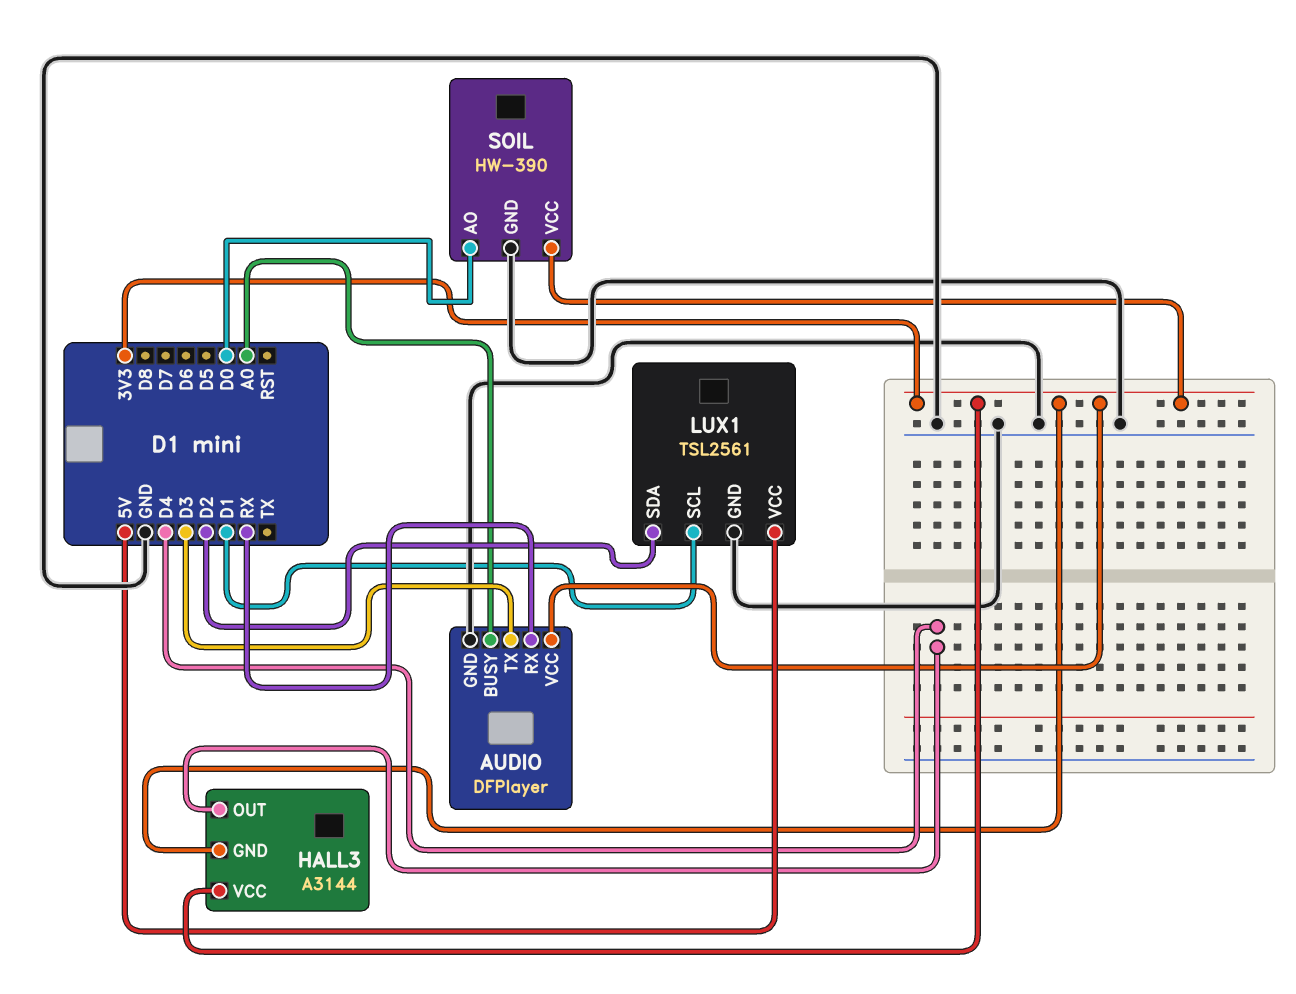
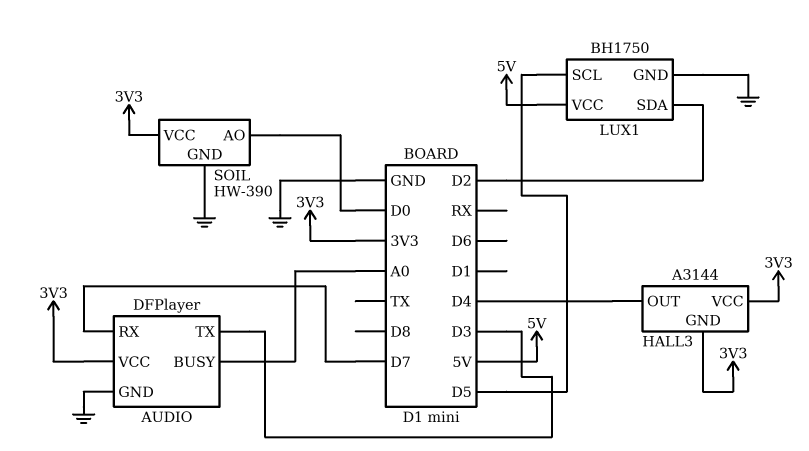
AUDIO pin RX: RX -> D7
LUX1: TSL2561 -> BH1750
LUX1 pin SCL: D1 -> D5

